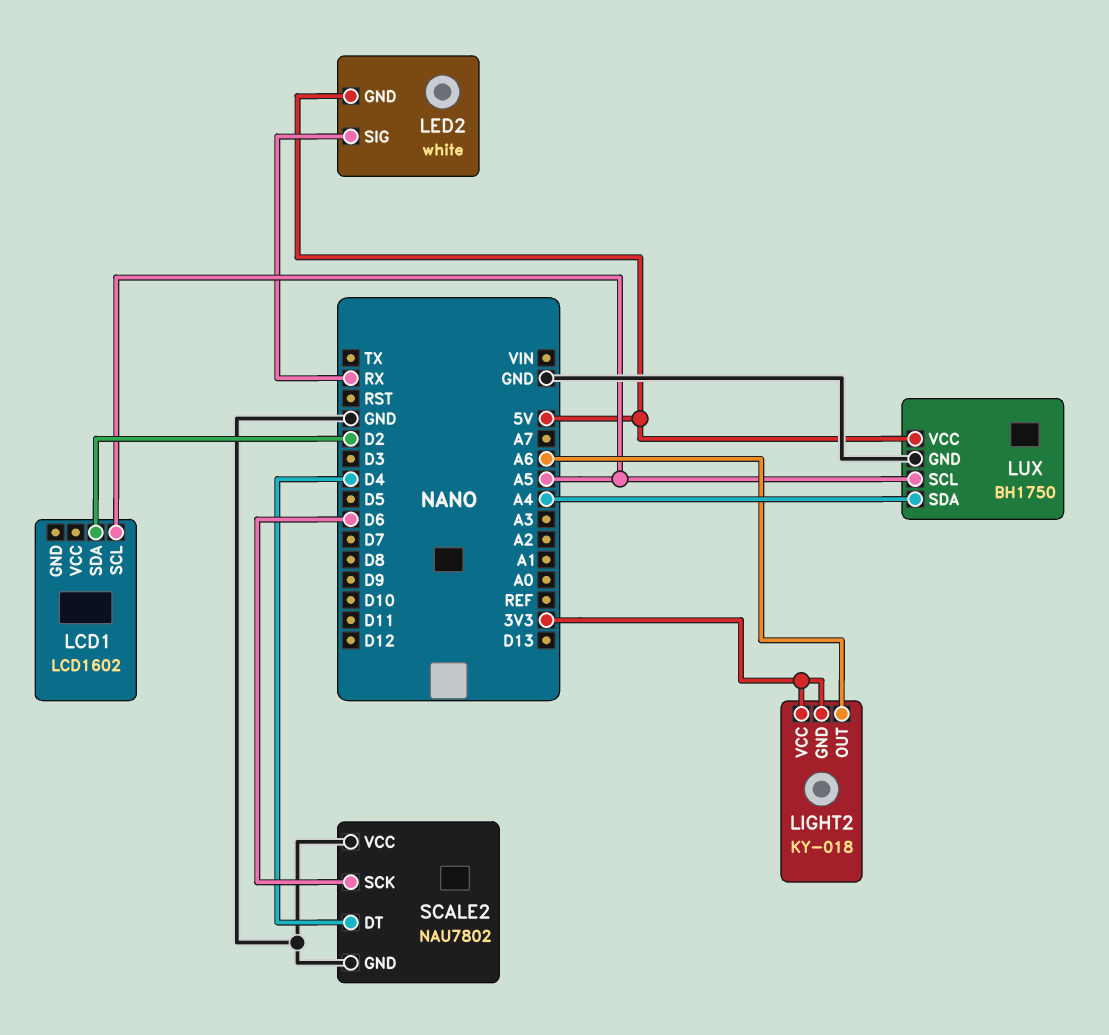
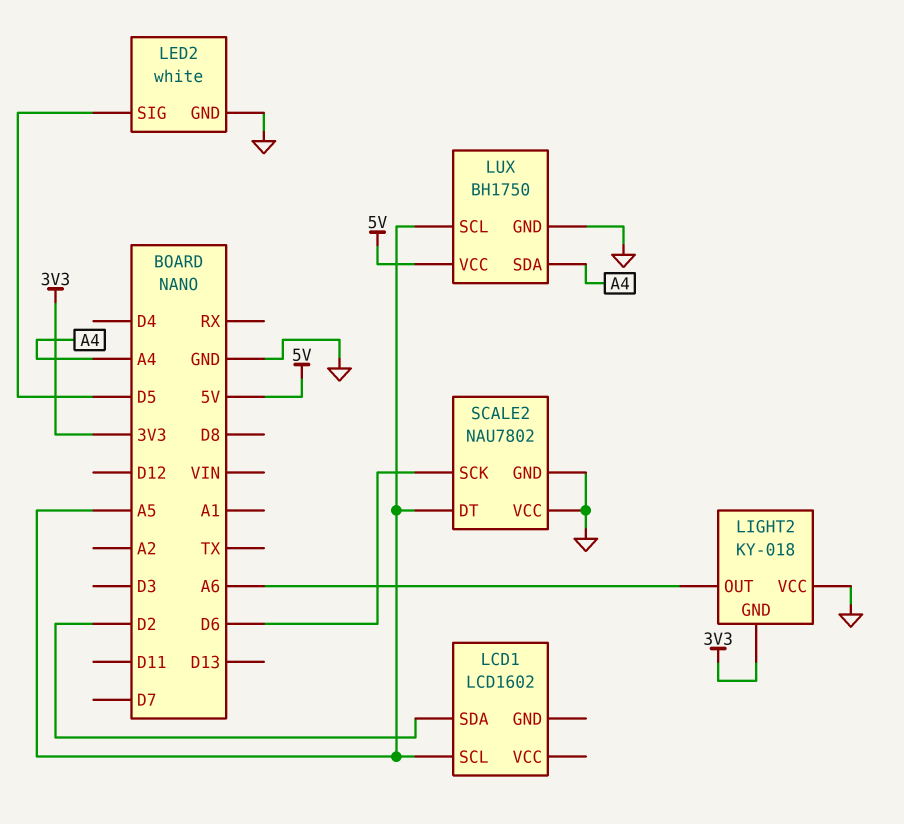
LED2 pin GND: 5V -> GND
LED2 pin SIG: RX -> D5
LIGHT2 pin VCC: 3V3 -> GND
SCALE2 pin DT: D4 -> A5

